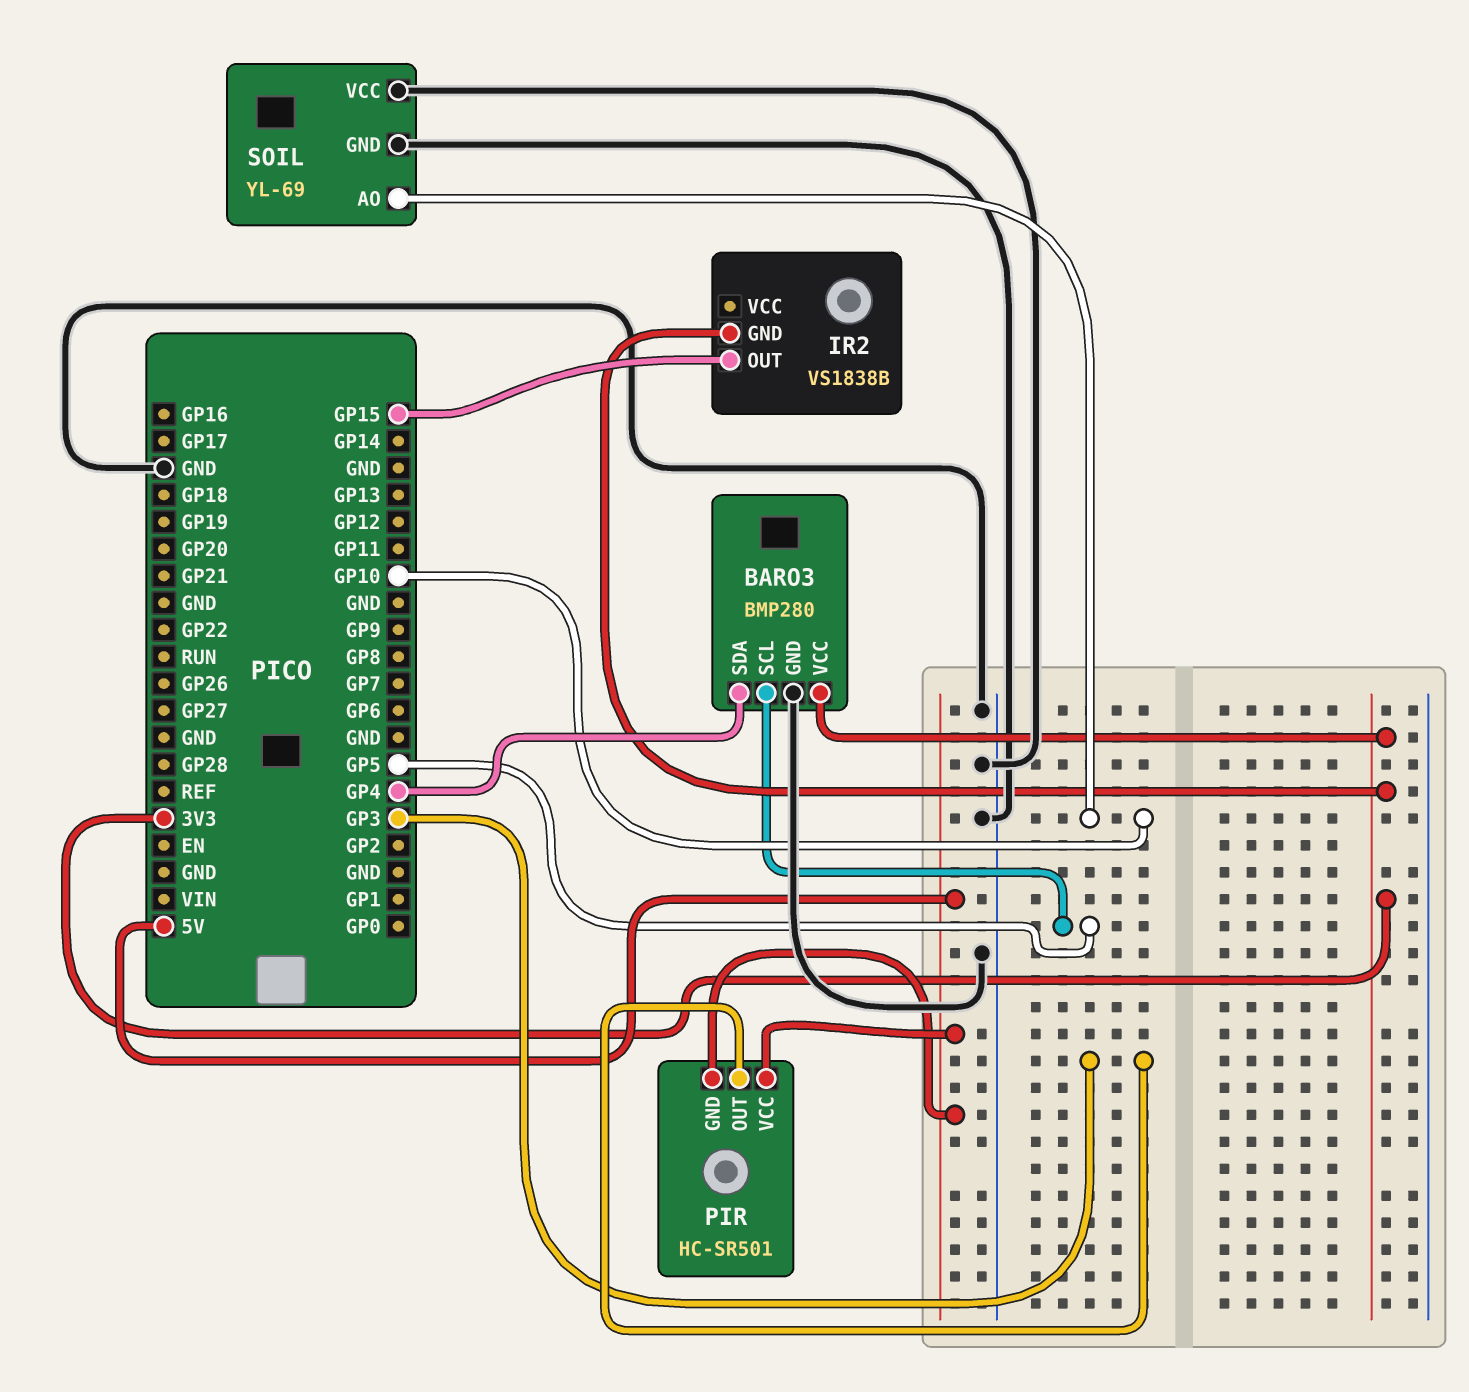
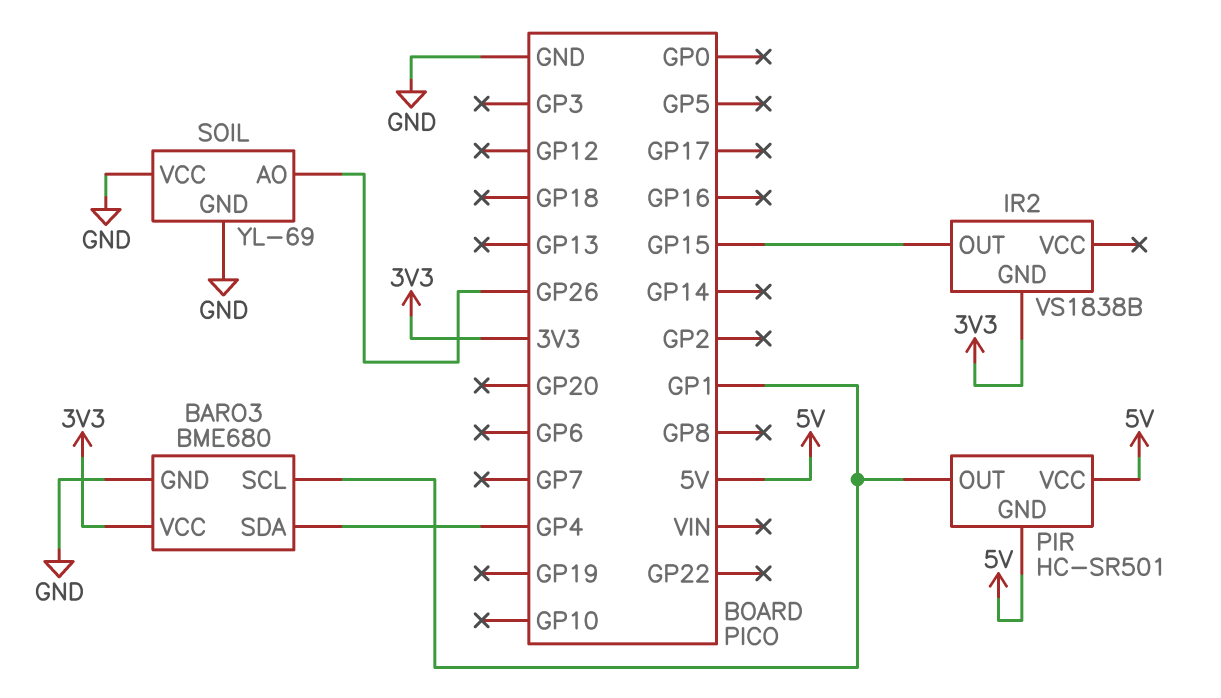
BARO3: BMP280 -> BME680
BARO3 pin SCL: GP5 -> GP1
PIR pin OUT: GP3 -> GP1
SOIL pin AO: GP10 -> GP26

